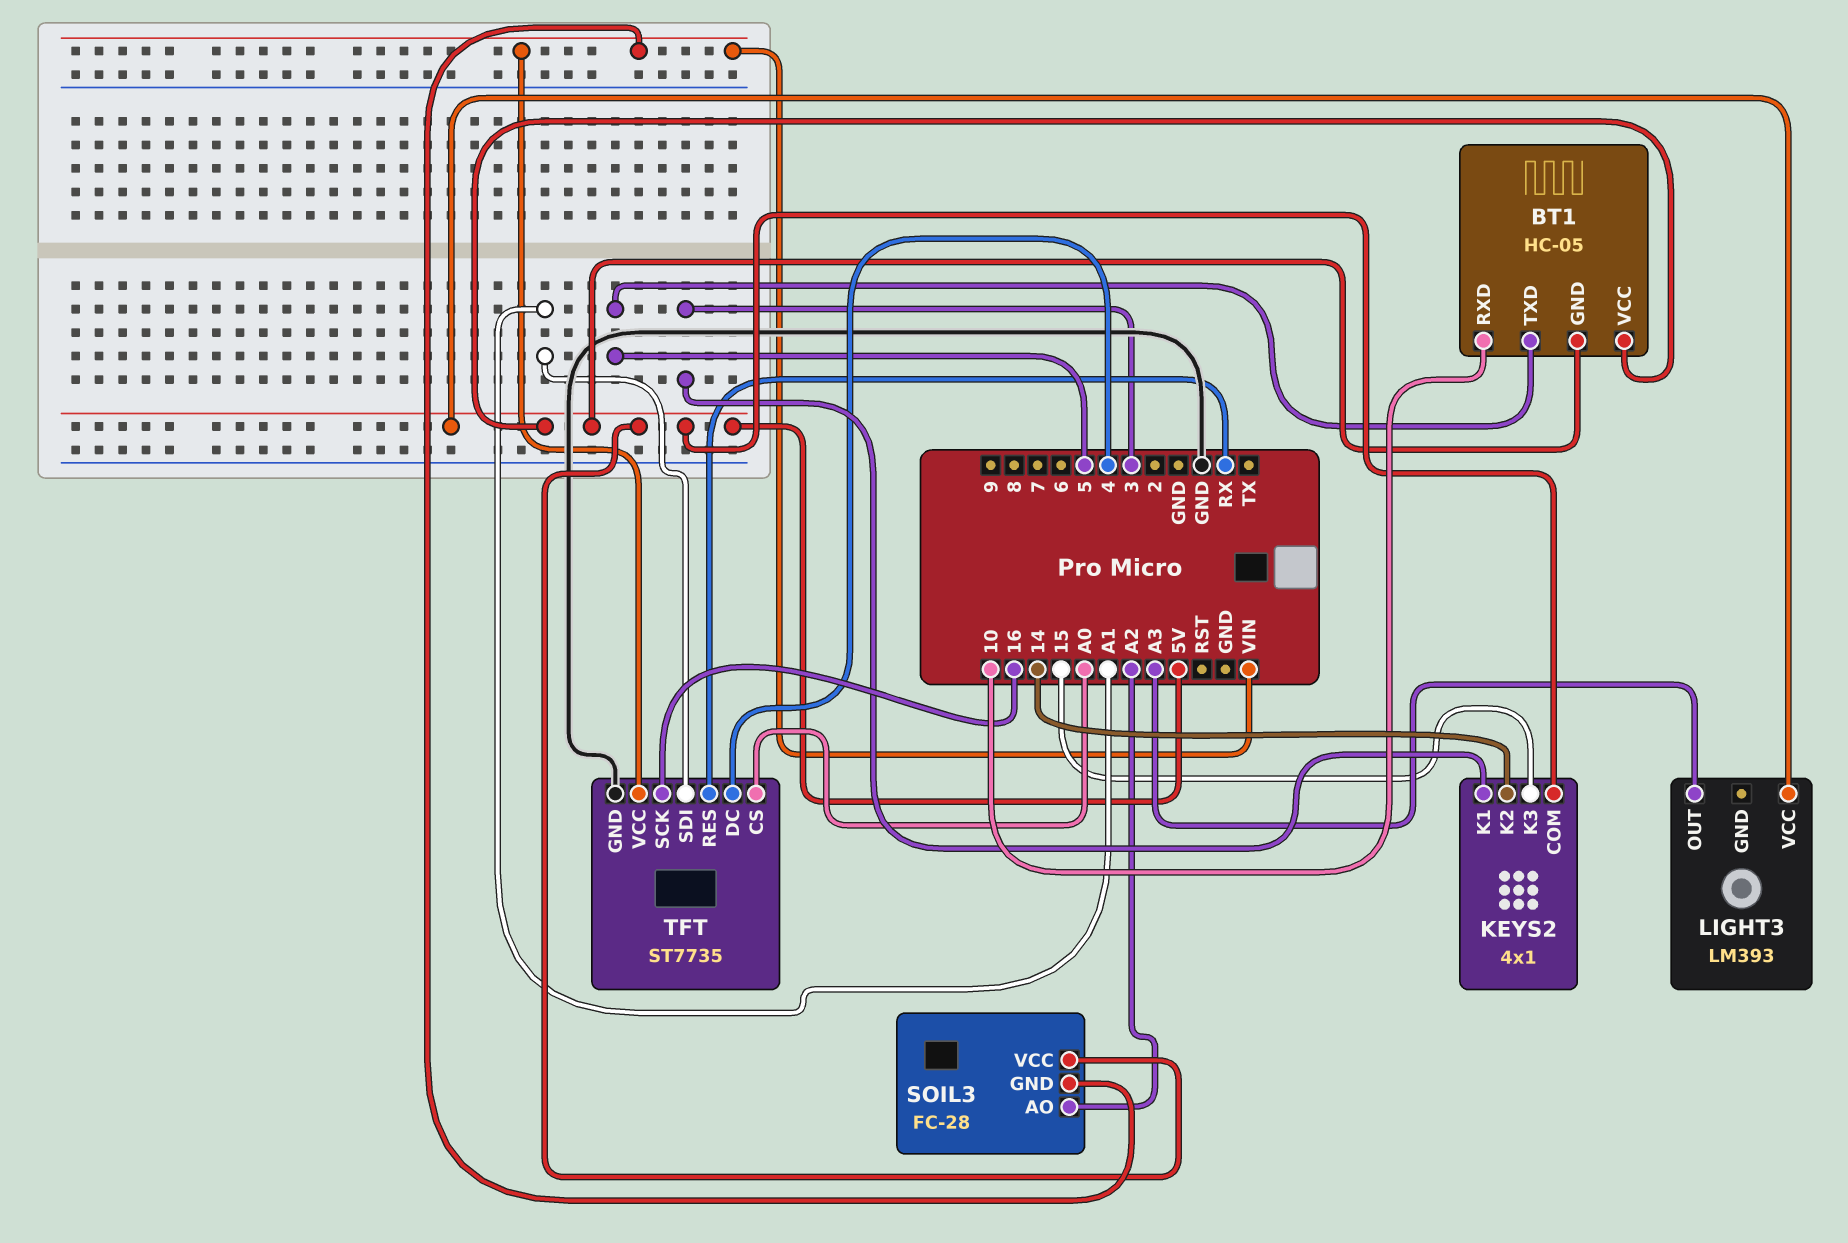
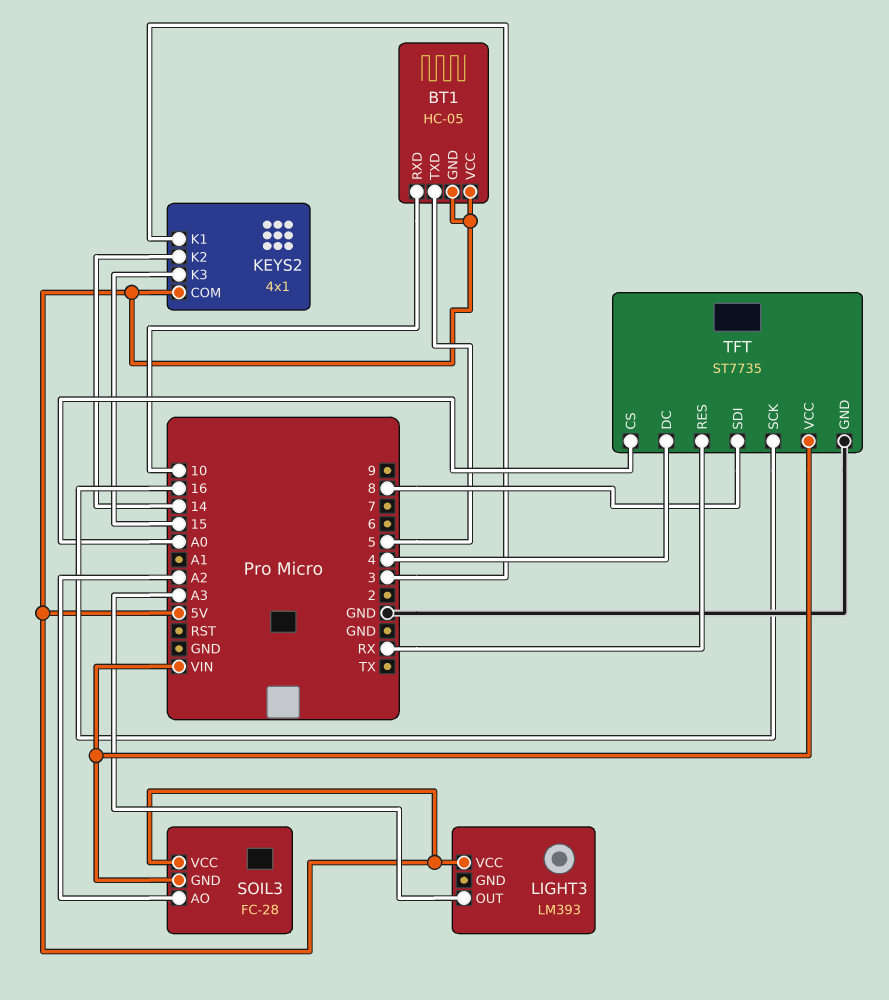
TFT pin SDI: A1 -> 8

